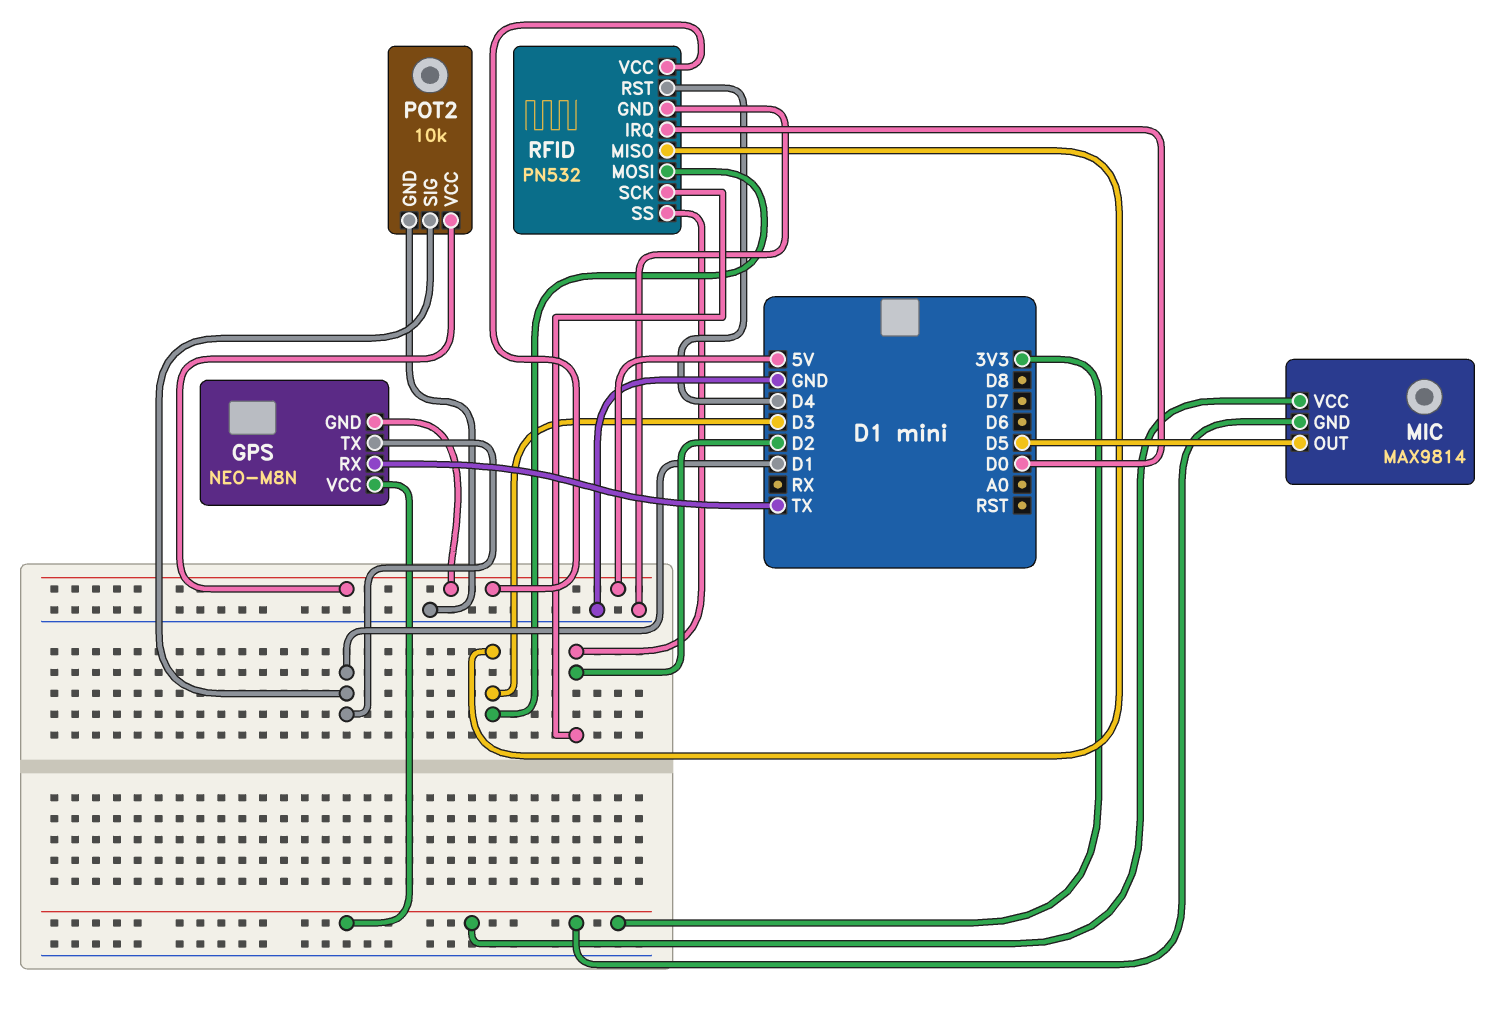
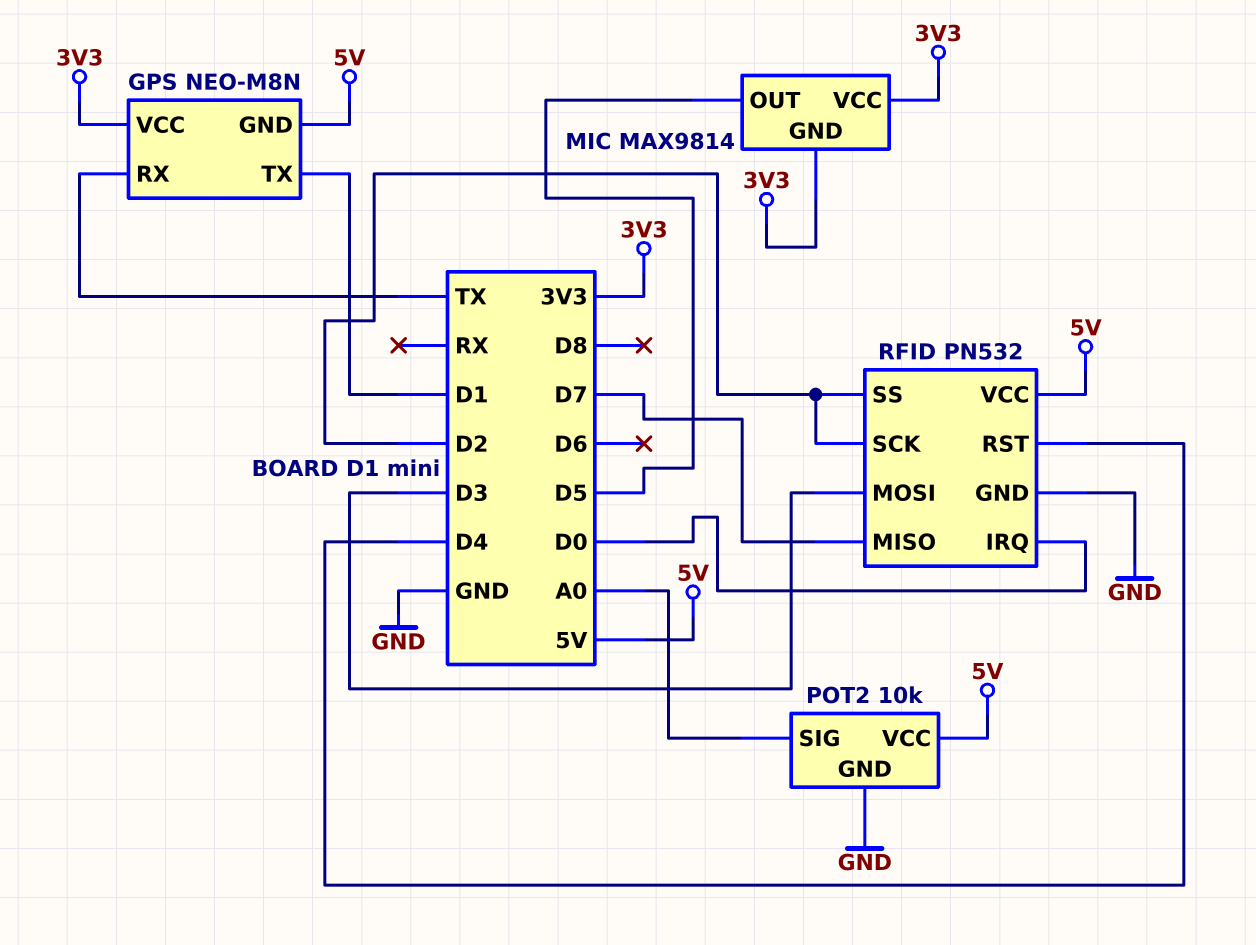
POT2 pin SIG: D1 -> A0
RFID pin MISO: D3 -> D7

